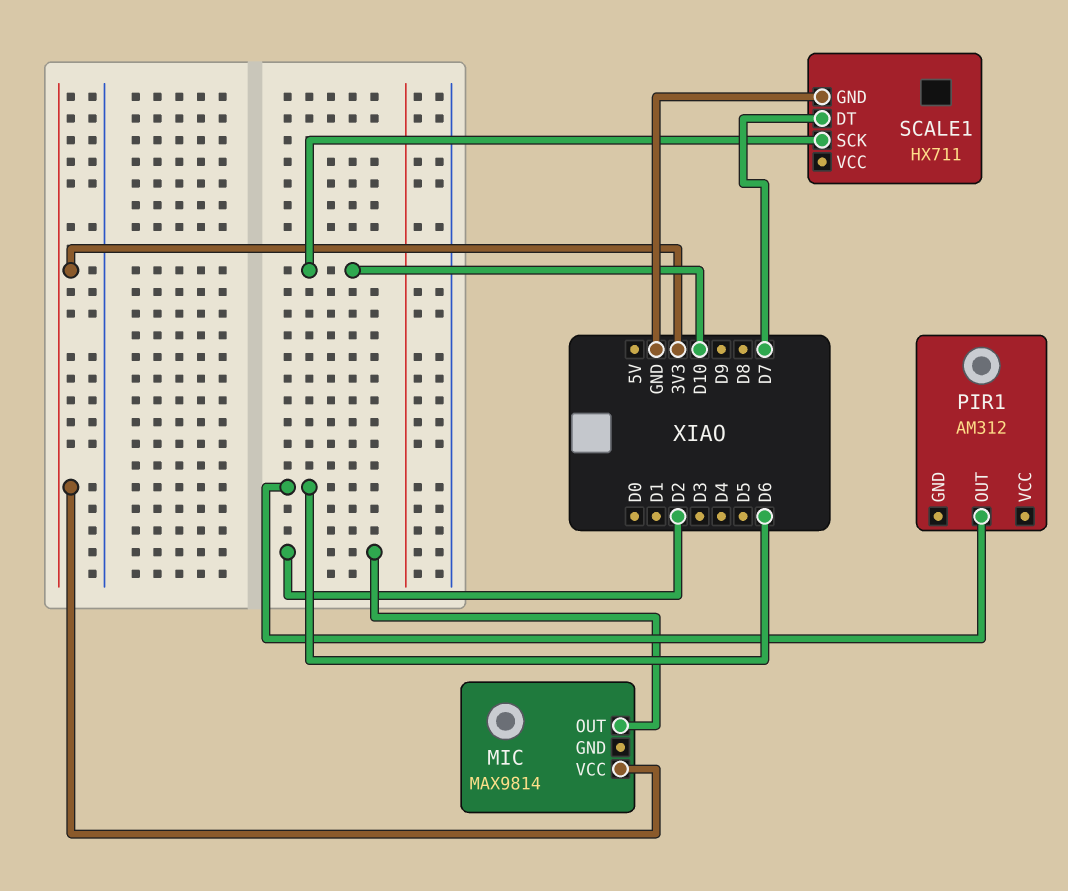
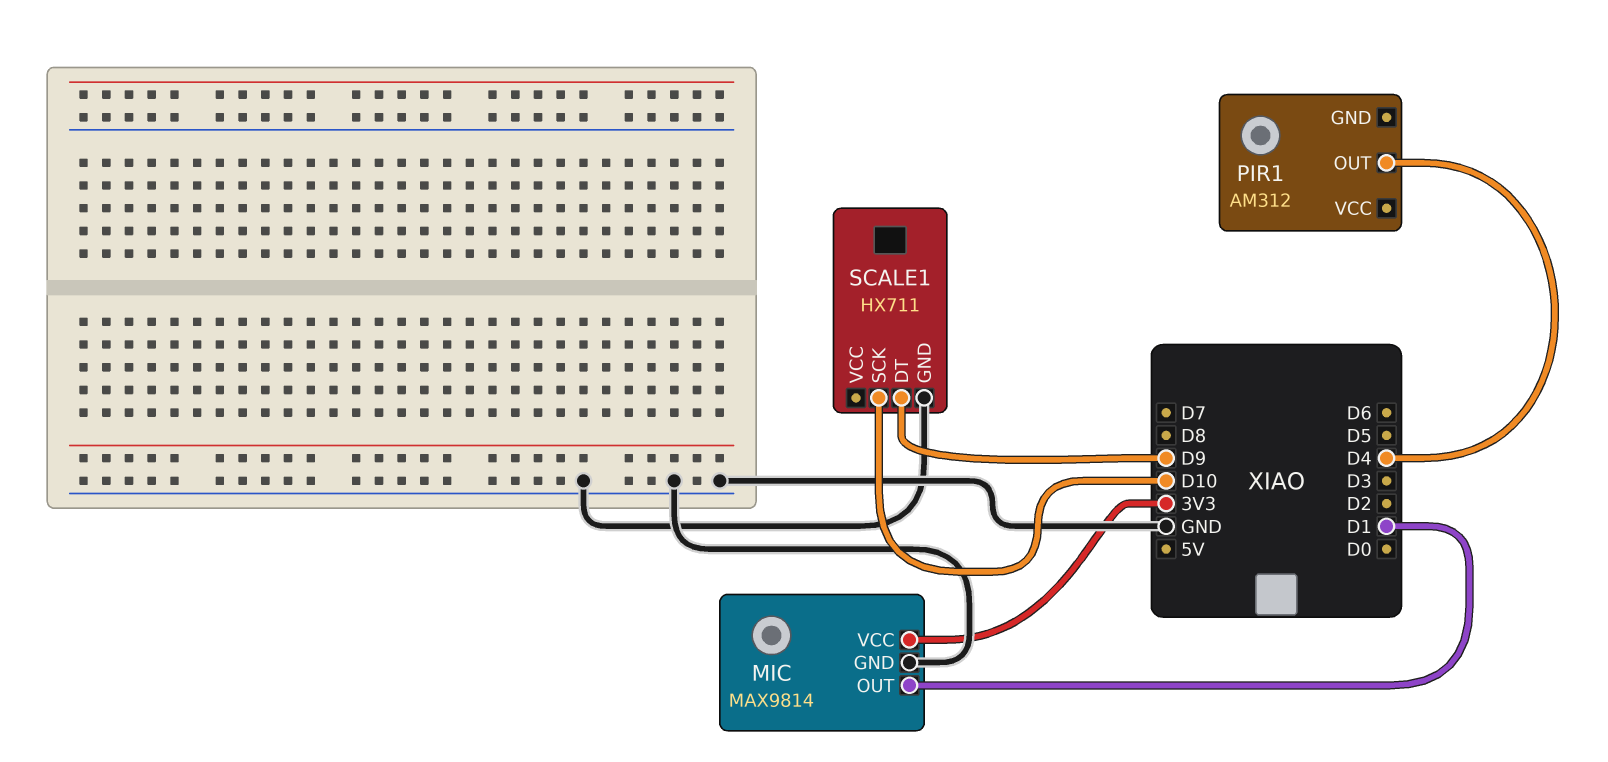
MIC pin GND: none -> GND
MIC pin OUT: D2 -> D1
PIR1 pin OUT: D6 -> D4
SCALE1 pin DT: D7 -> D9

